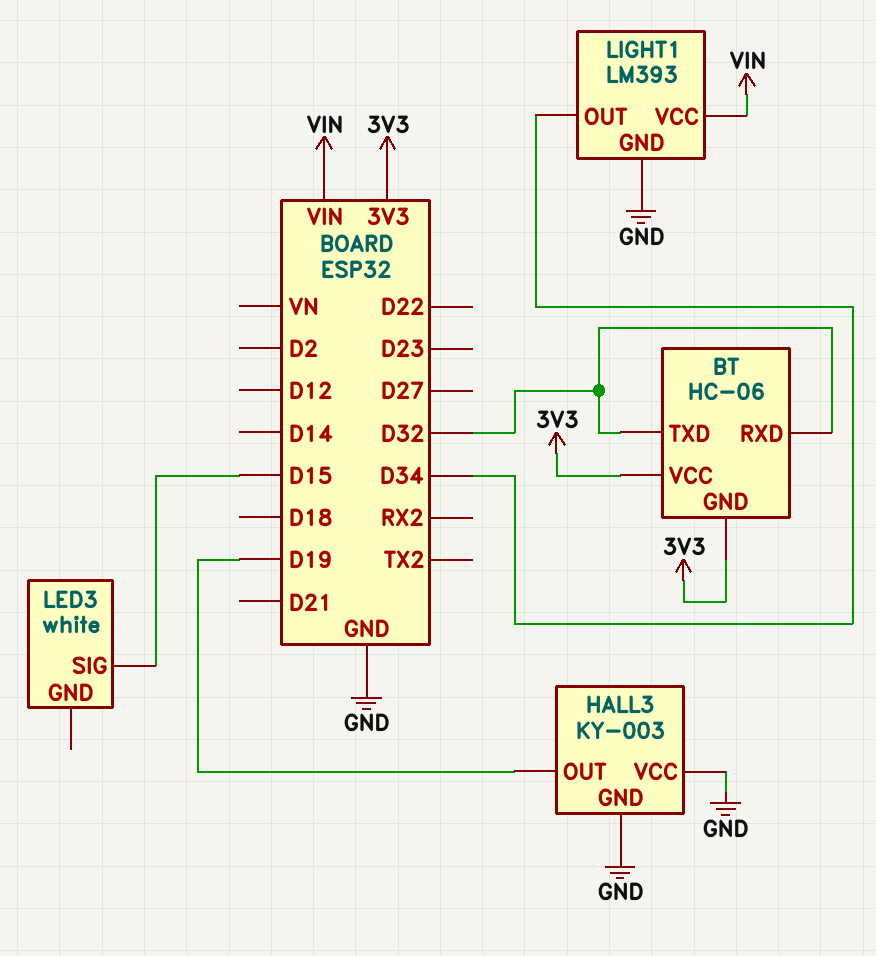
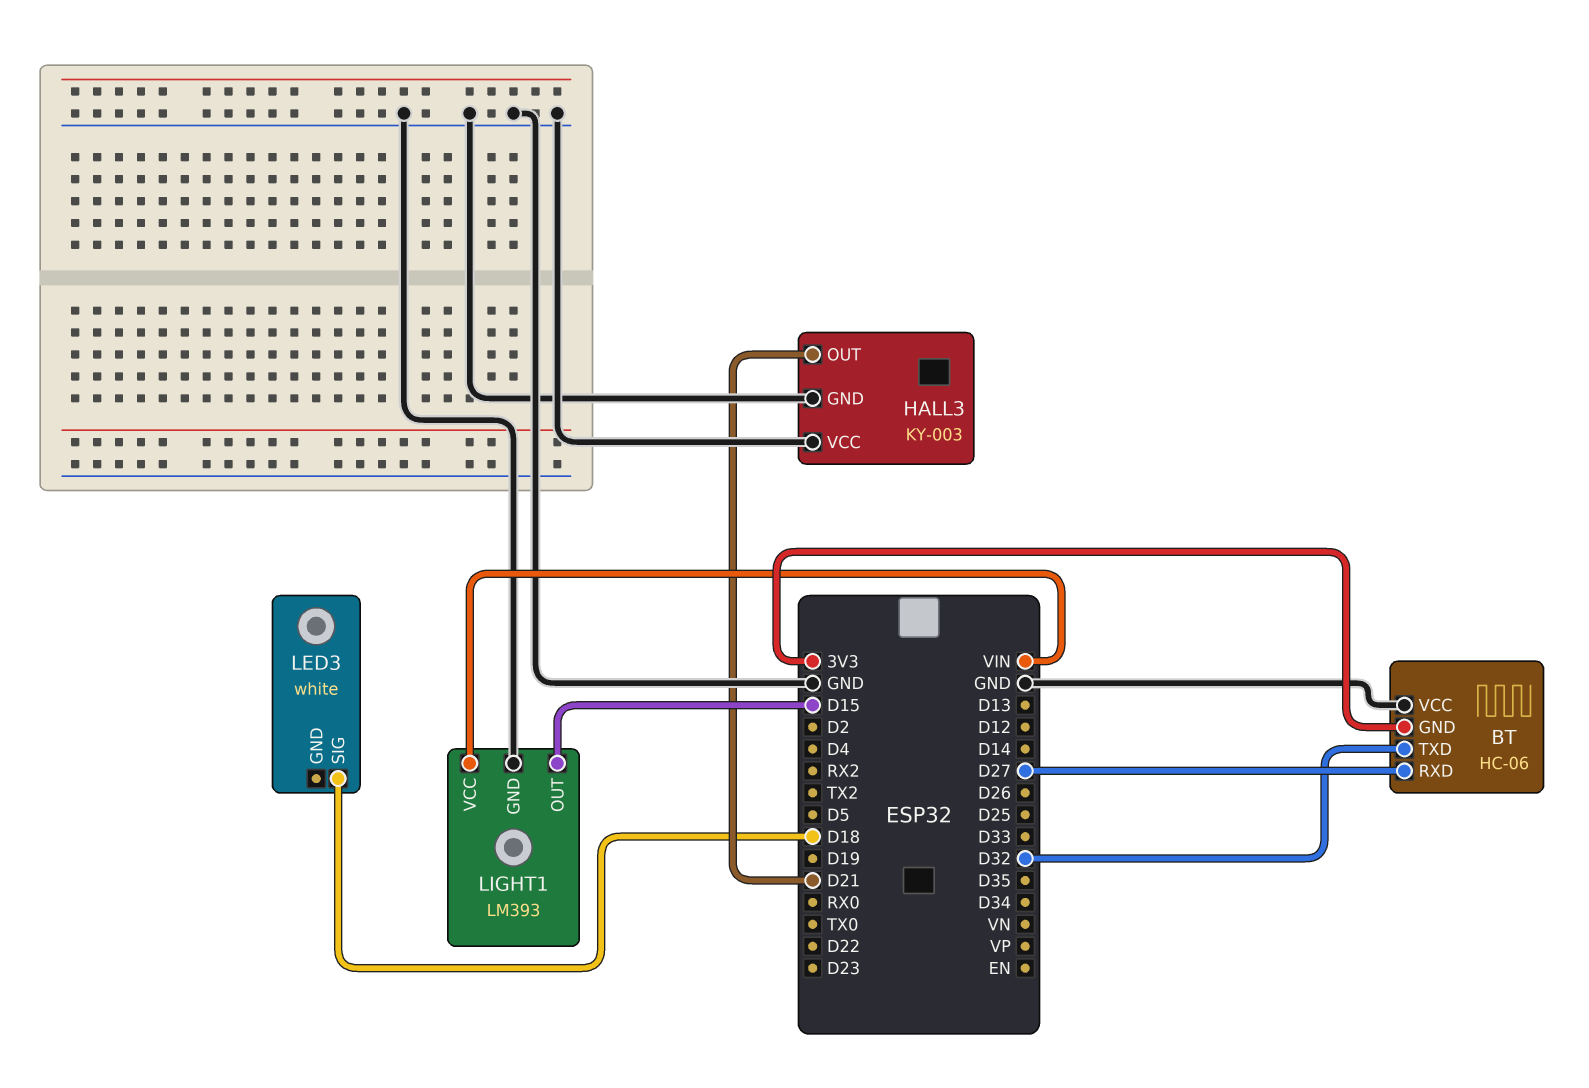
BT pin RXD: D32 -> D27
BT pin VCC: 3V3 -> GND
HALL3 pin OUT: D19 -> D21
LED3 pin SIG: D15 -> D18
LIGHT1 pin OUT: D34 -> D15

